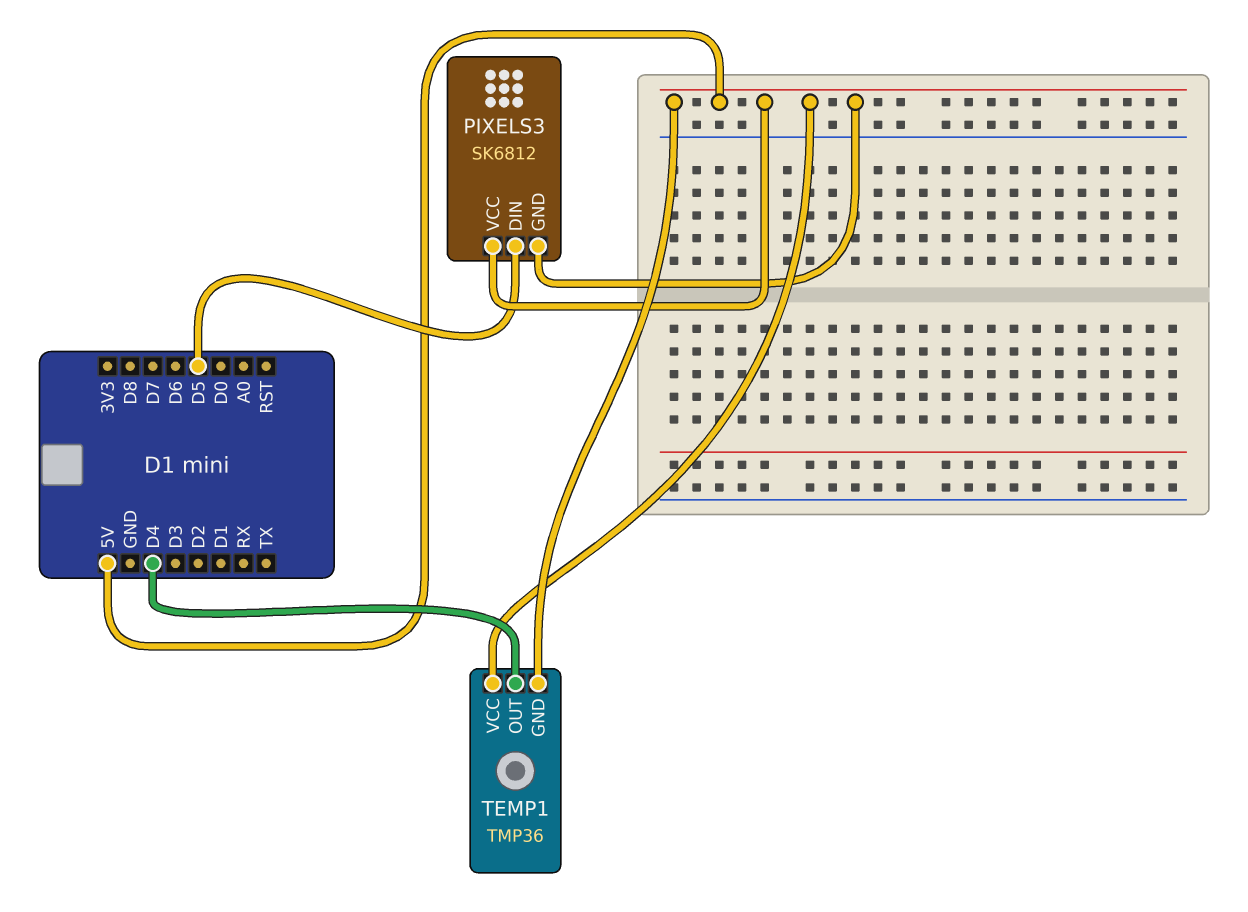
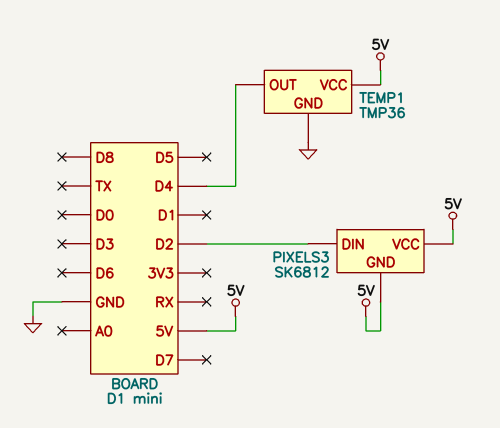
PIXELS3 pin DIN: D5 -> D2
TEMP1 pin GND: 5V -> GND

